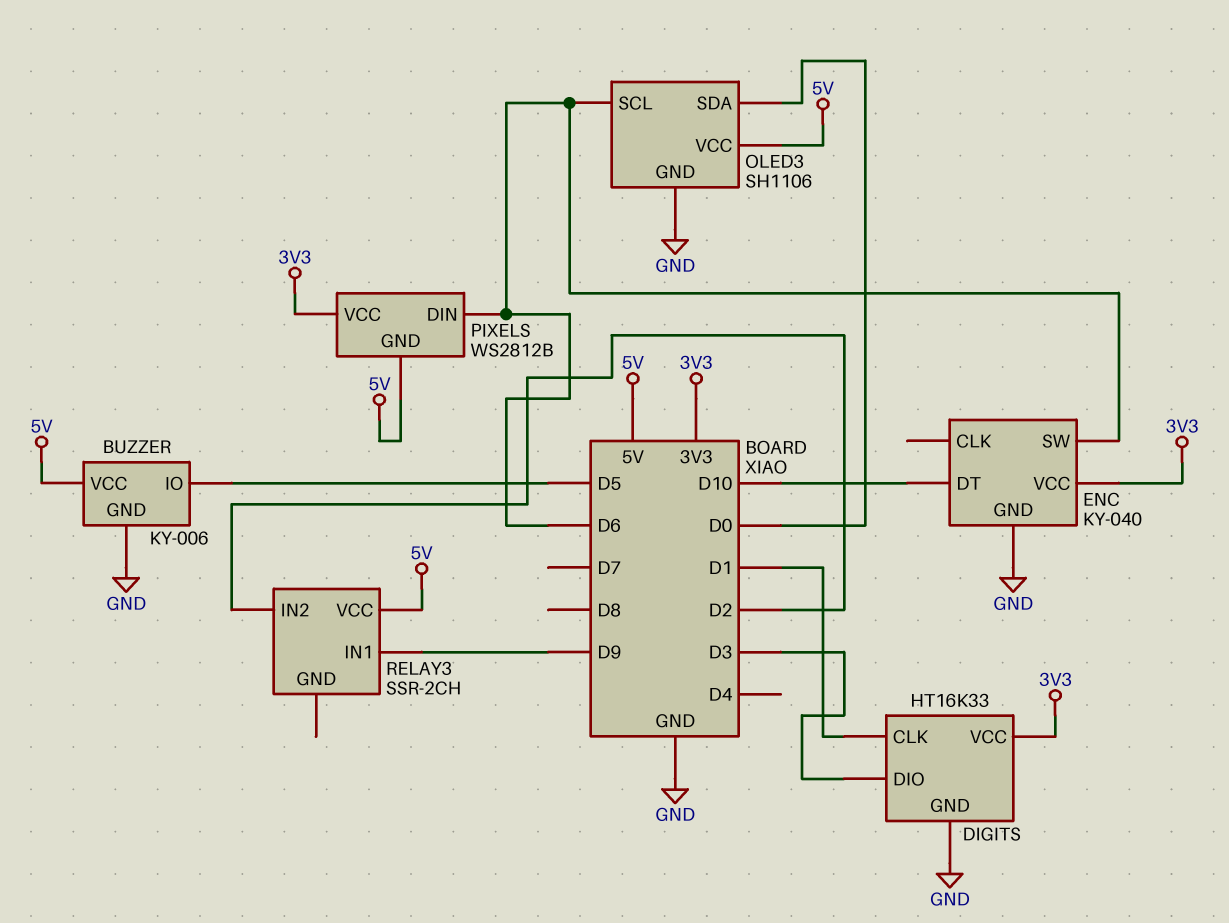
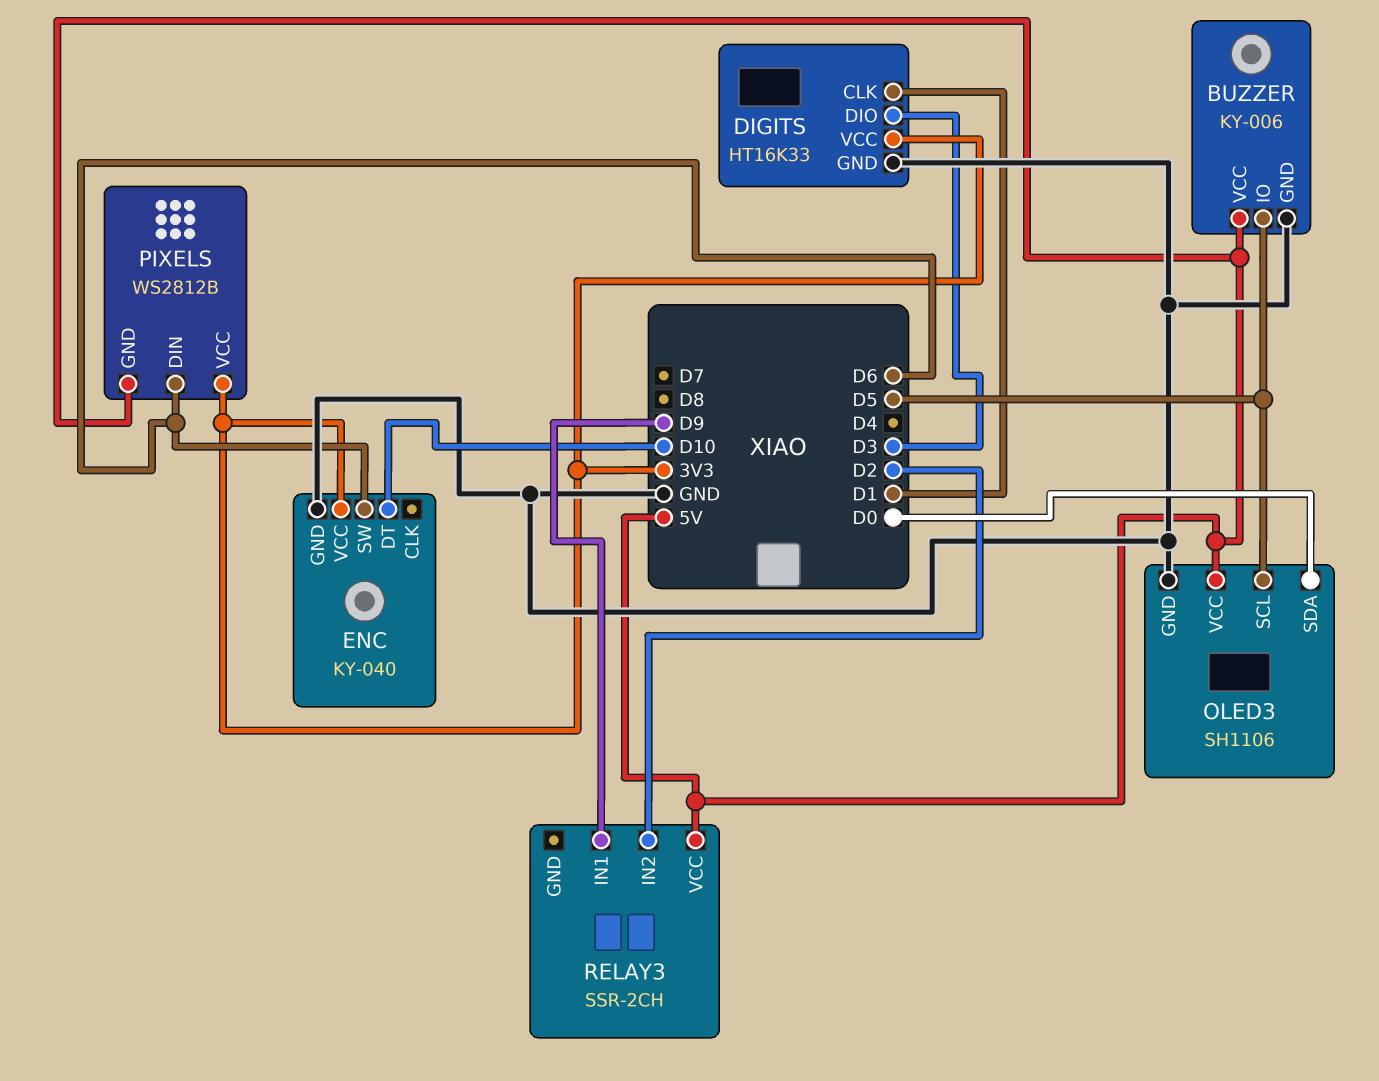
OLED3 pin SCL: D6 -> D5

